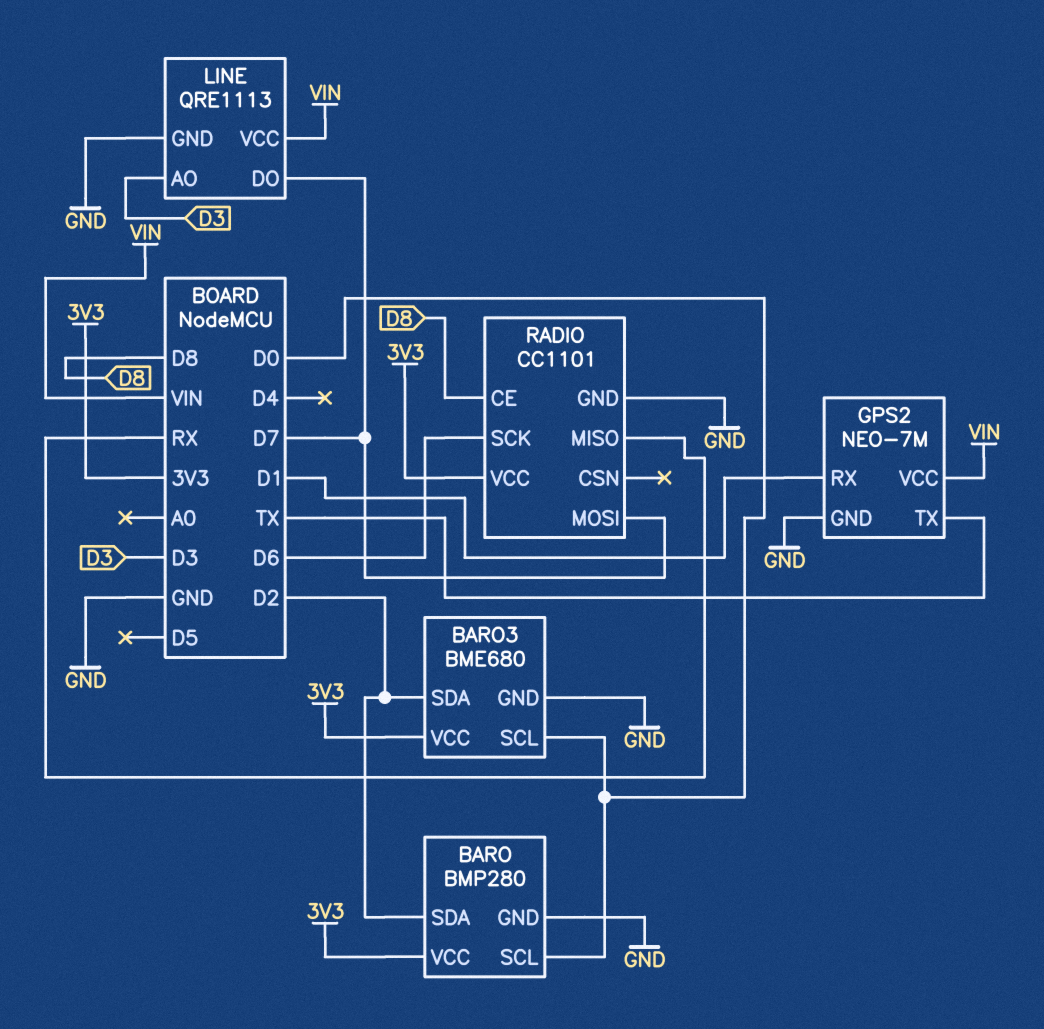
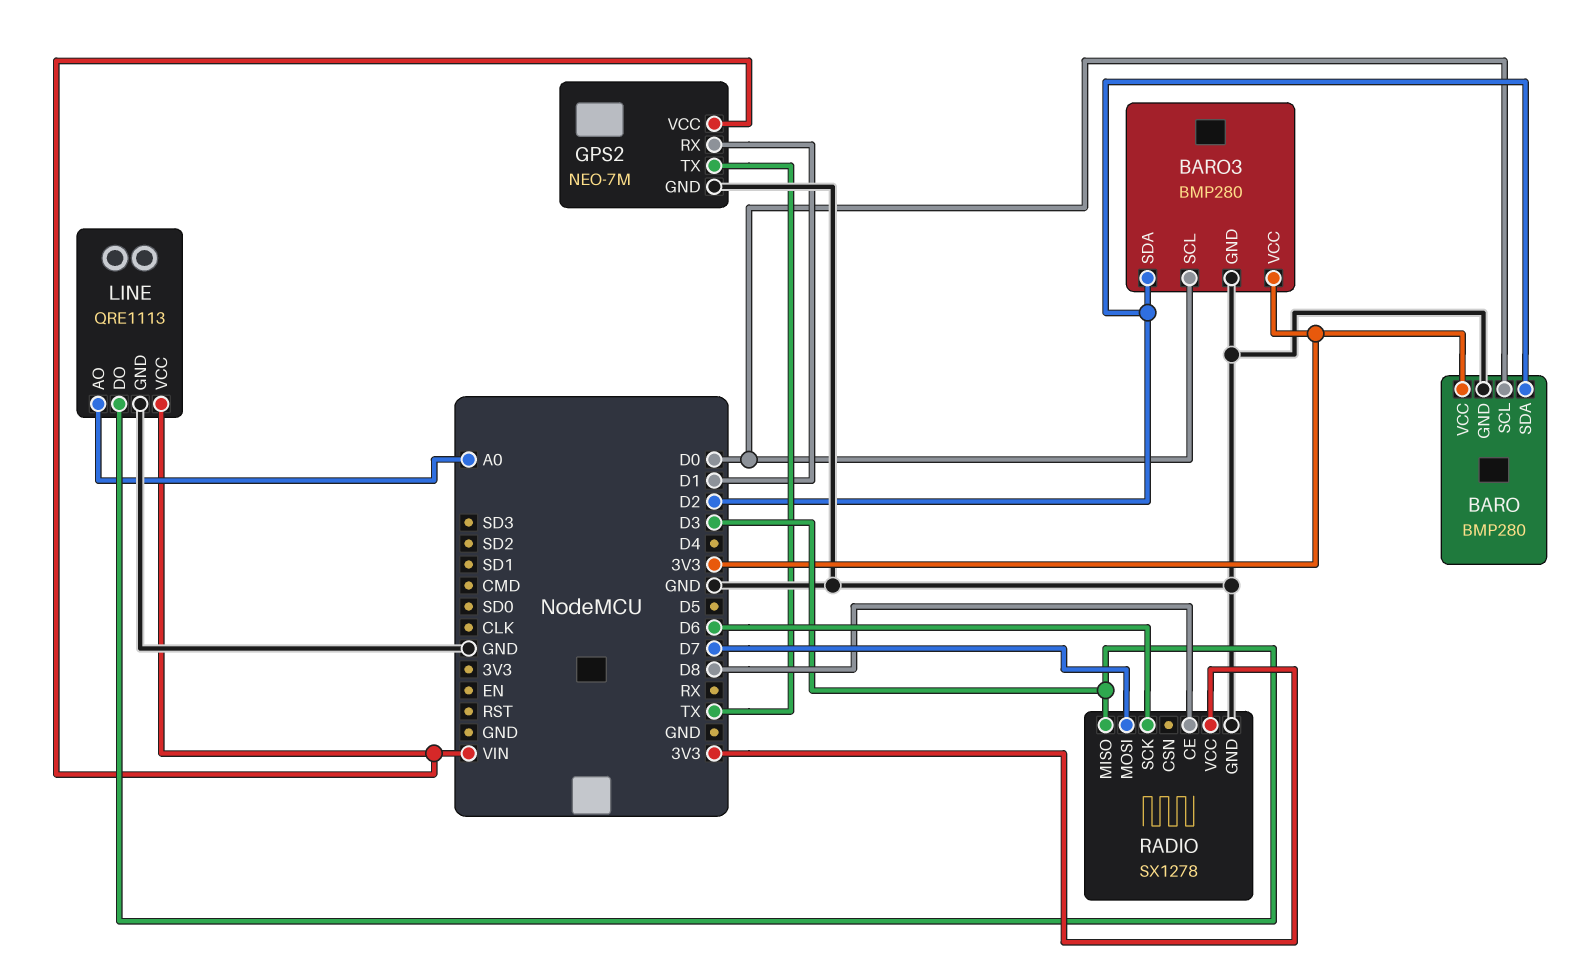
BARO3: BME680 -> BMP280
LINE pin AO: D3 -> A0
LINE pin DO: D7 -> D3
RADIO: CC1101 -> SX1278
RADIO pin MISO: RX -> D3

